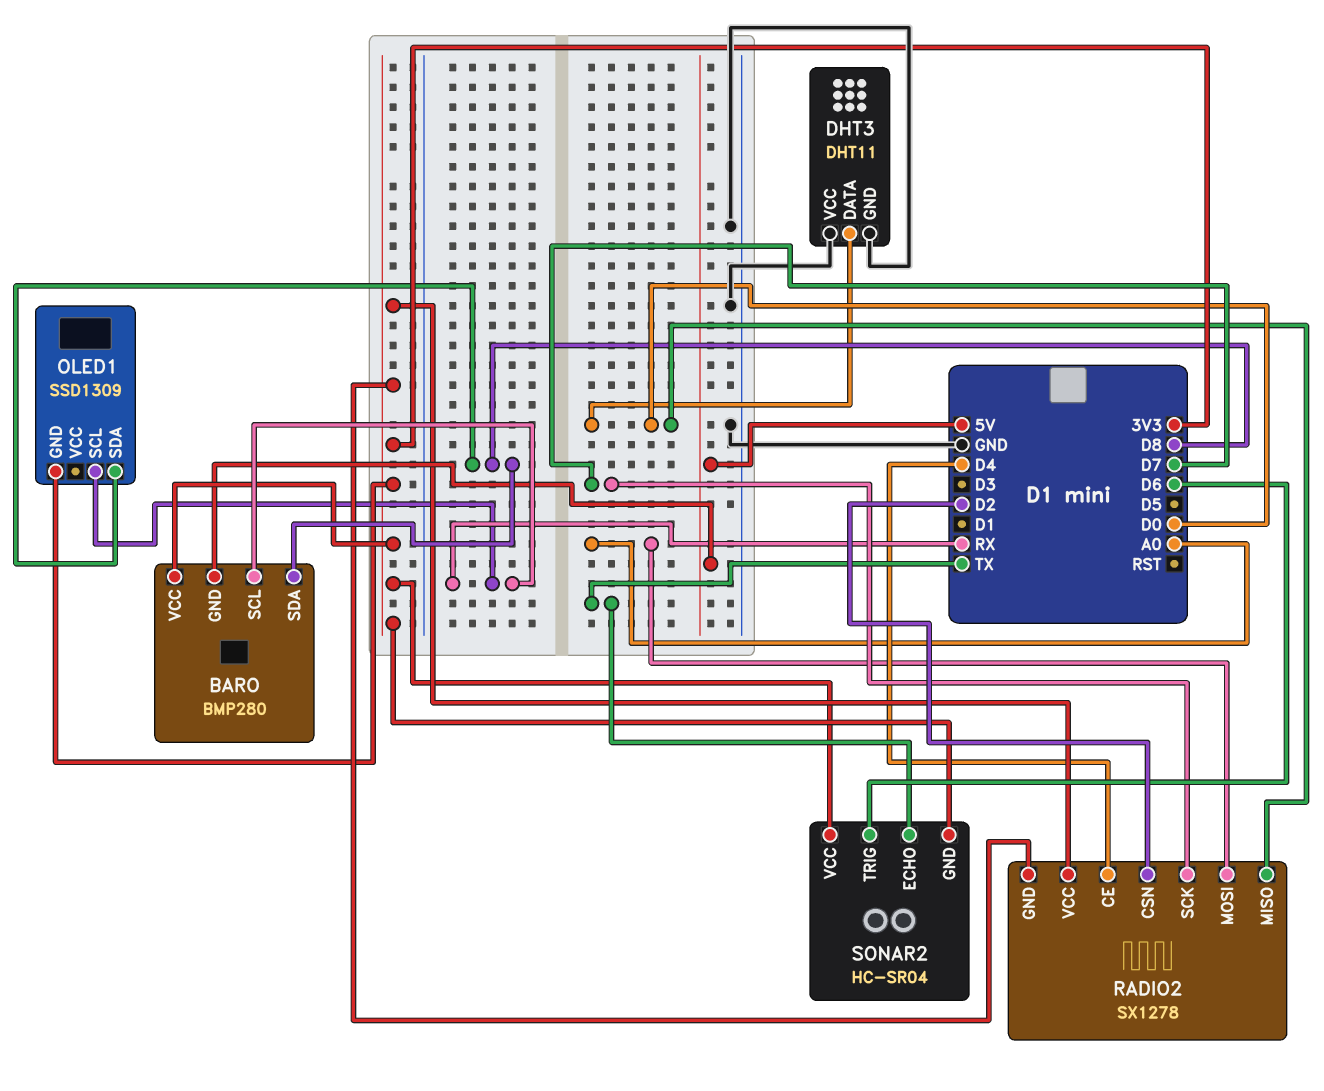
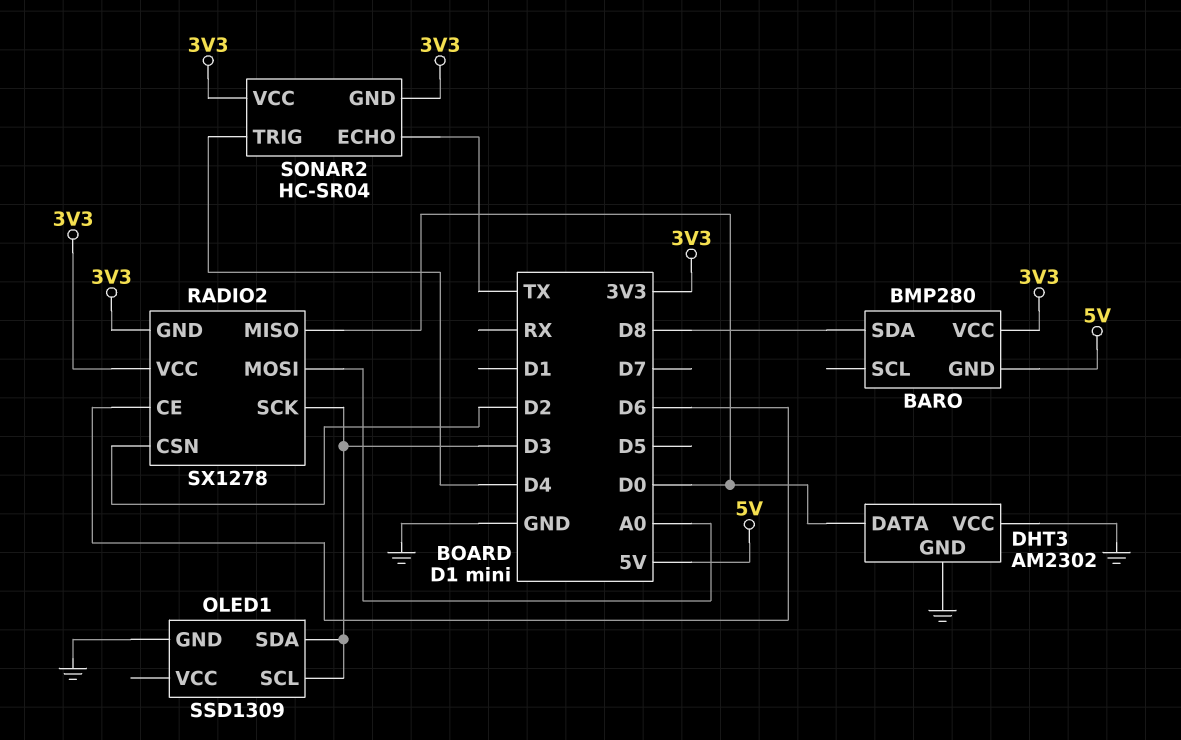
BARO pin SCL: RX -> none
DHT3: DHT11 -> AM2302
OLED1 pin GND: 3V3 -> GND
OLED1 pin SCL: RX -> D3
OLED1 pin SDA: D8 -> D3
RADIO2 pin CE: D4 -> D6
RADIO2 pin SCK: D7 -> D3
SONAR2 pin TRIG: D6 -> D4

